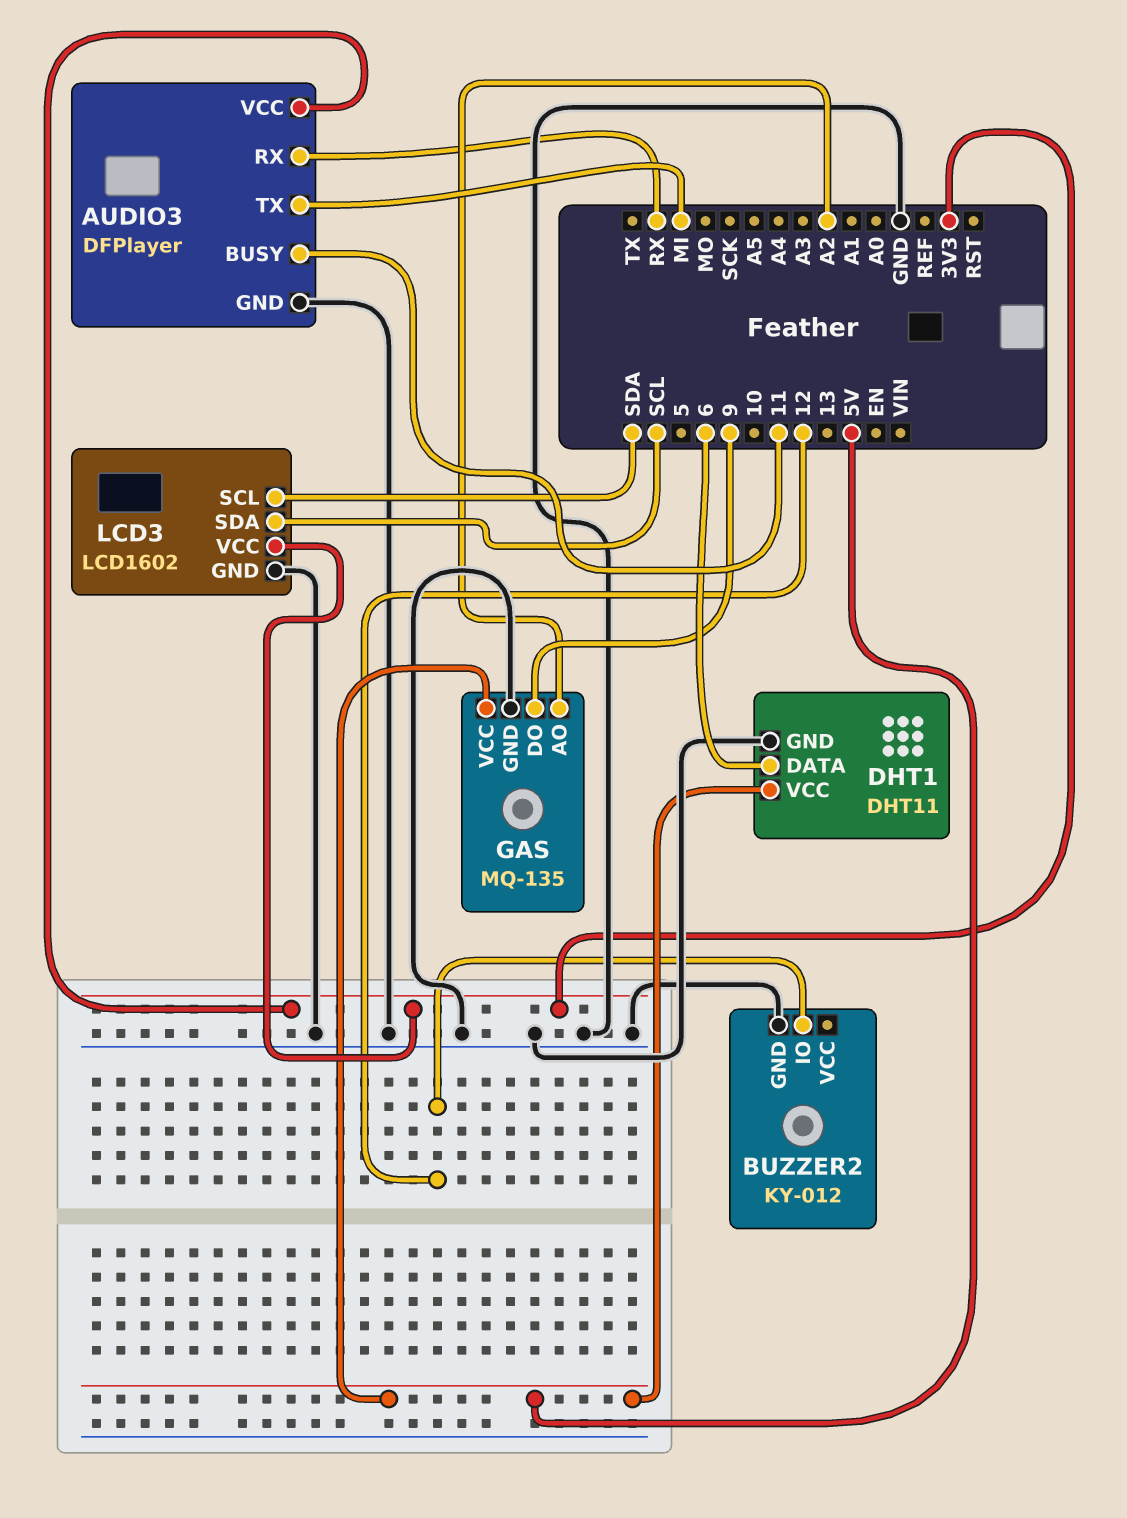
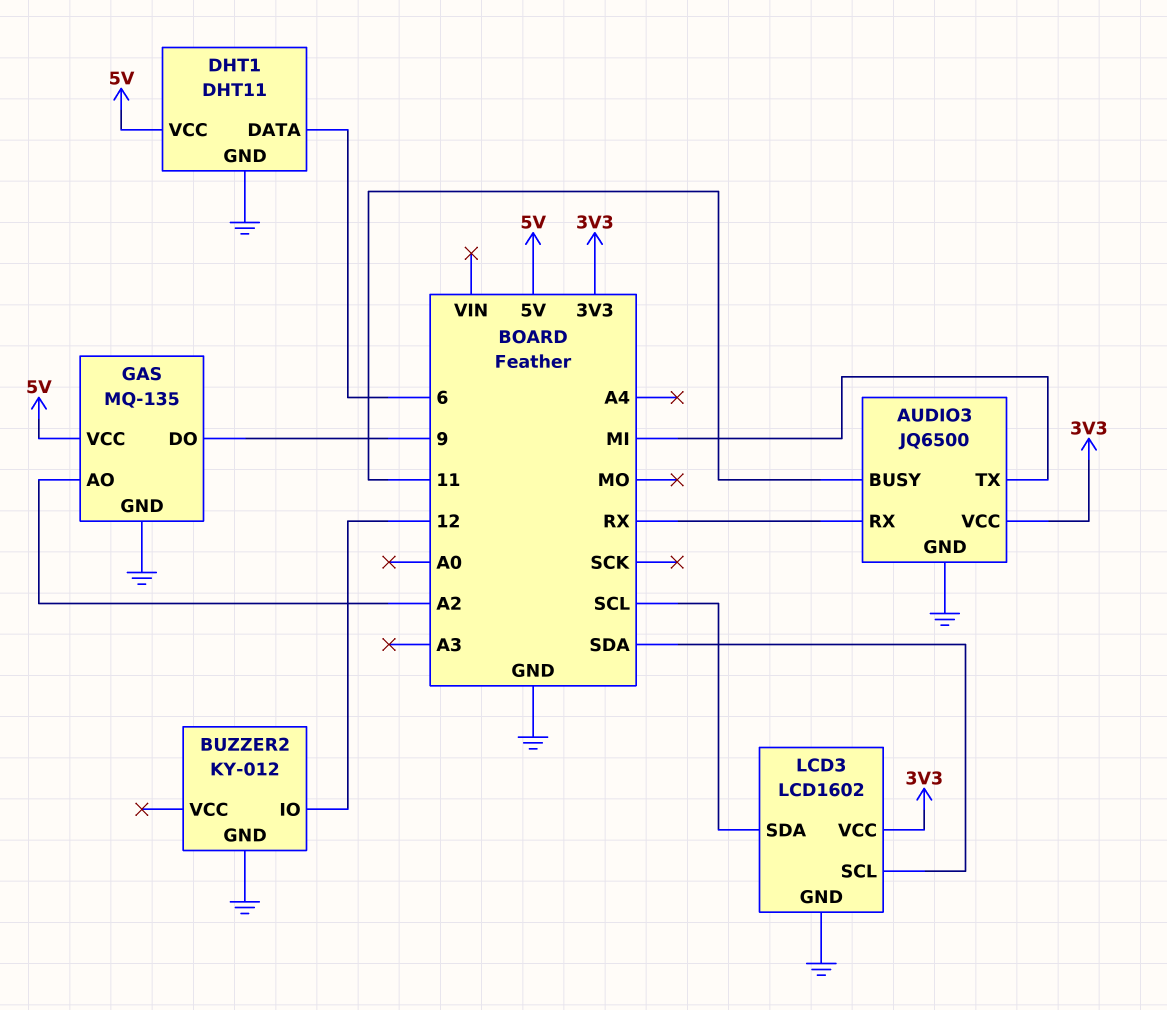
AUDIO3: DFPlayer -> JQ6500

